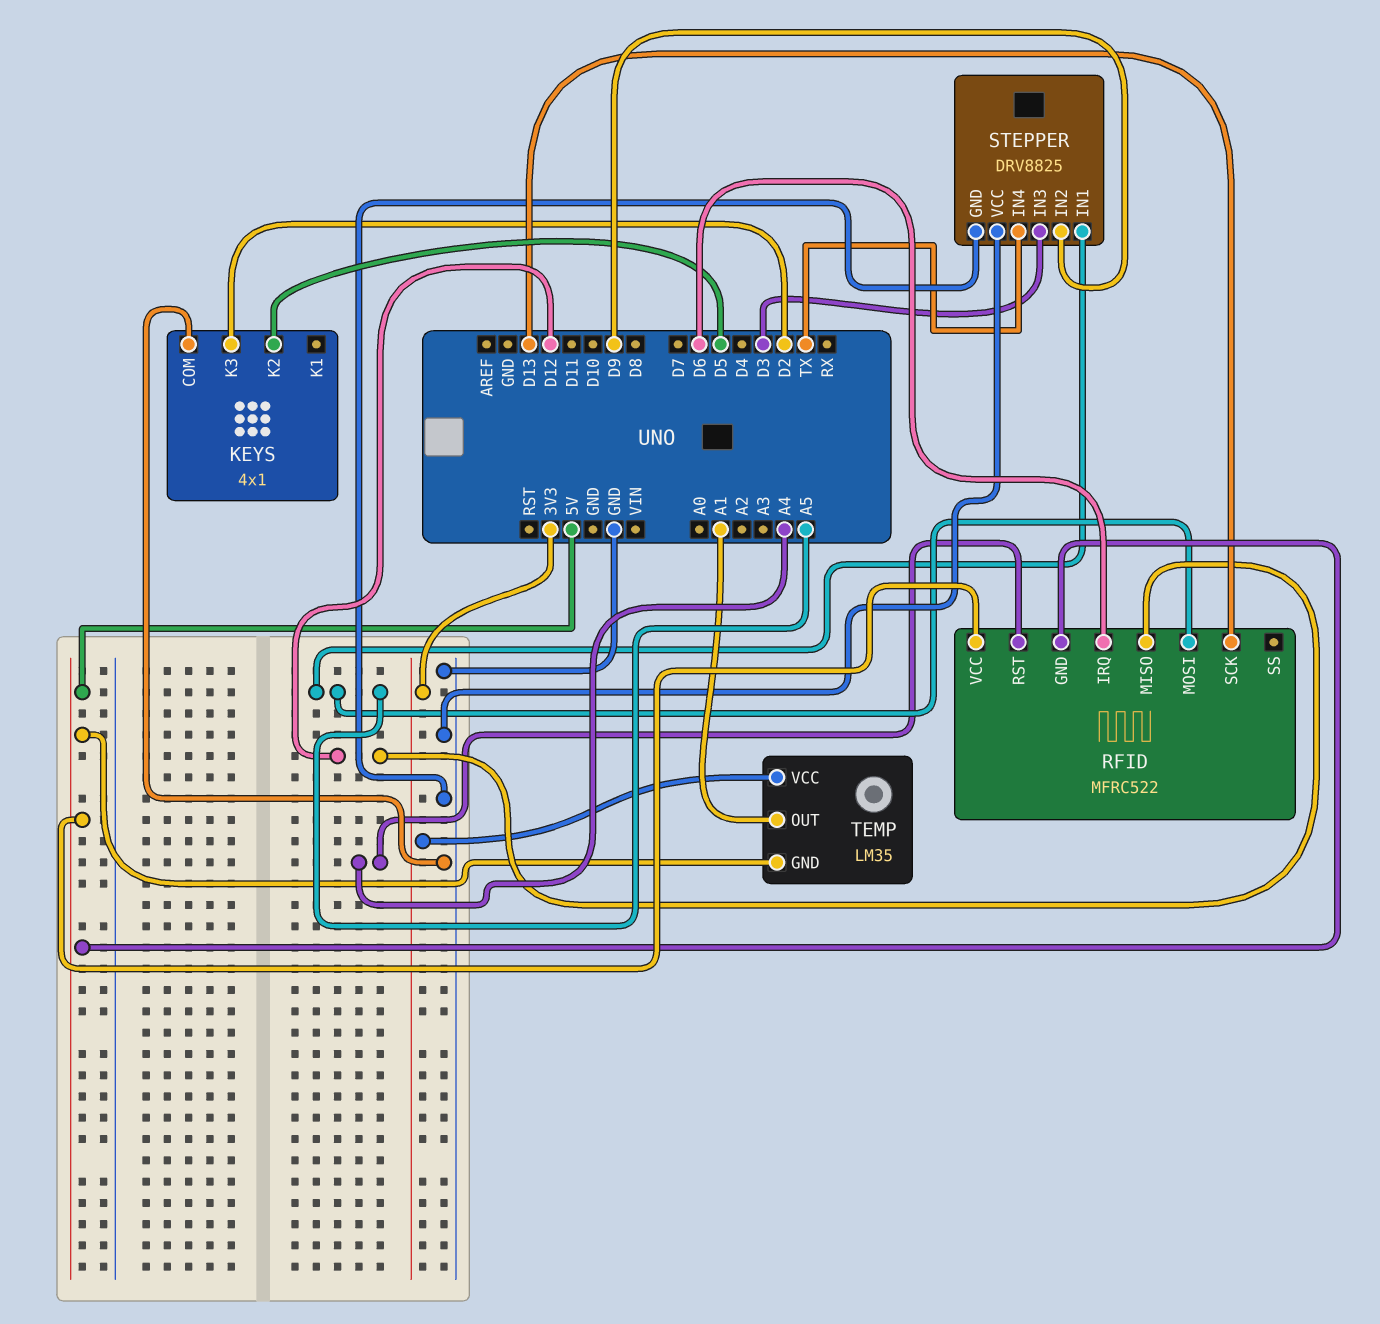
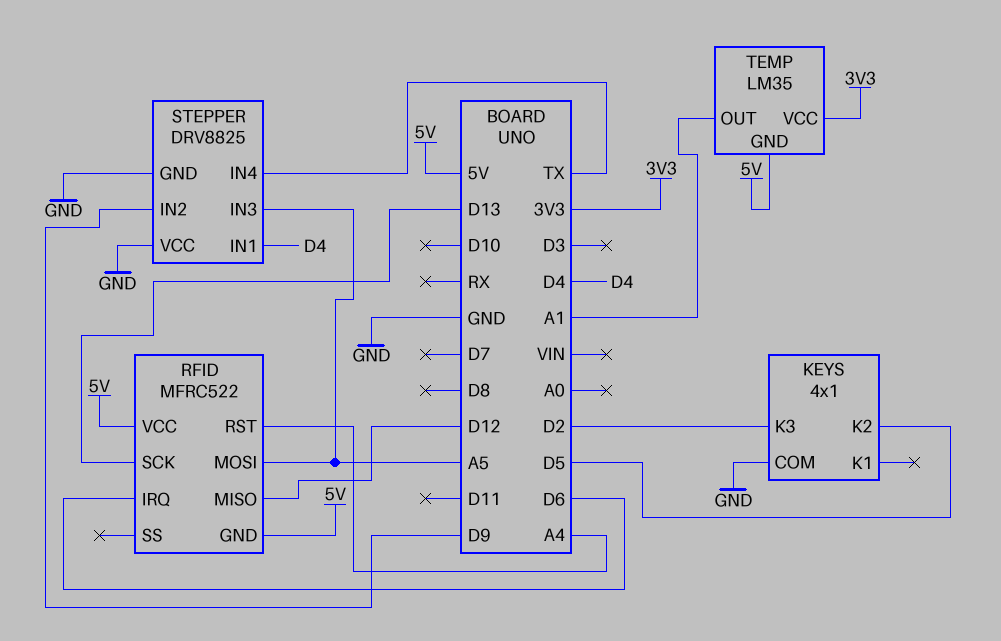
STEPPER pin IN1: A5 -> D4
STEPPER pin IN3: D3 -> A5

